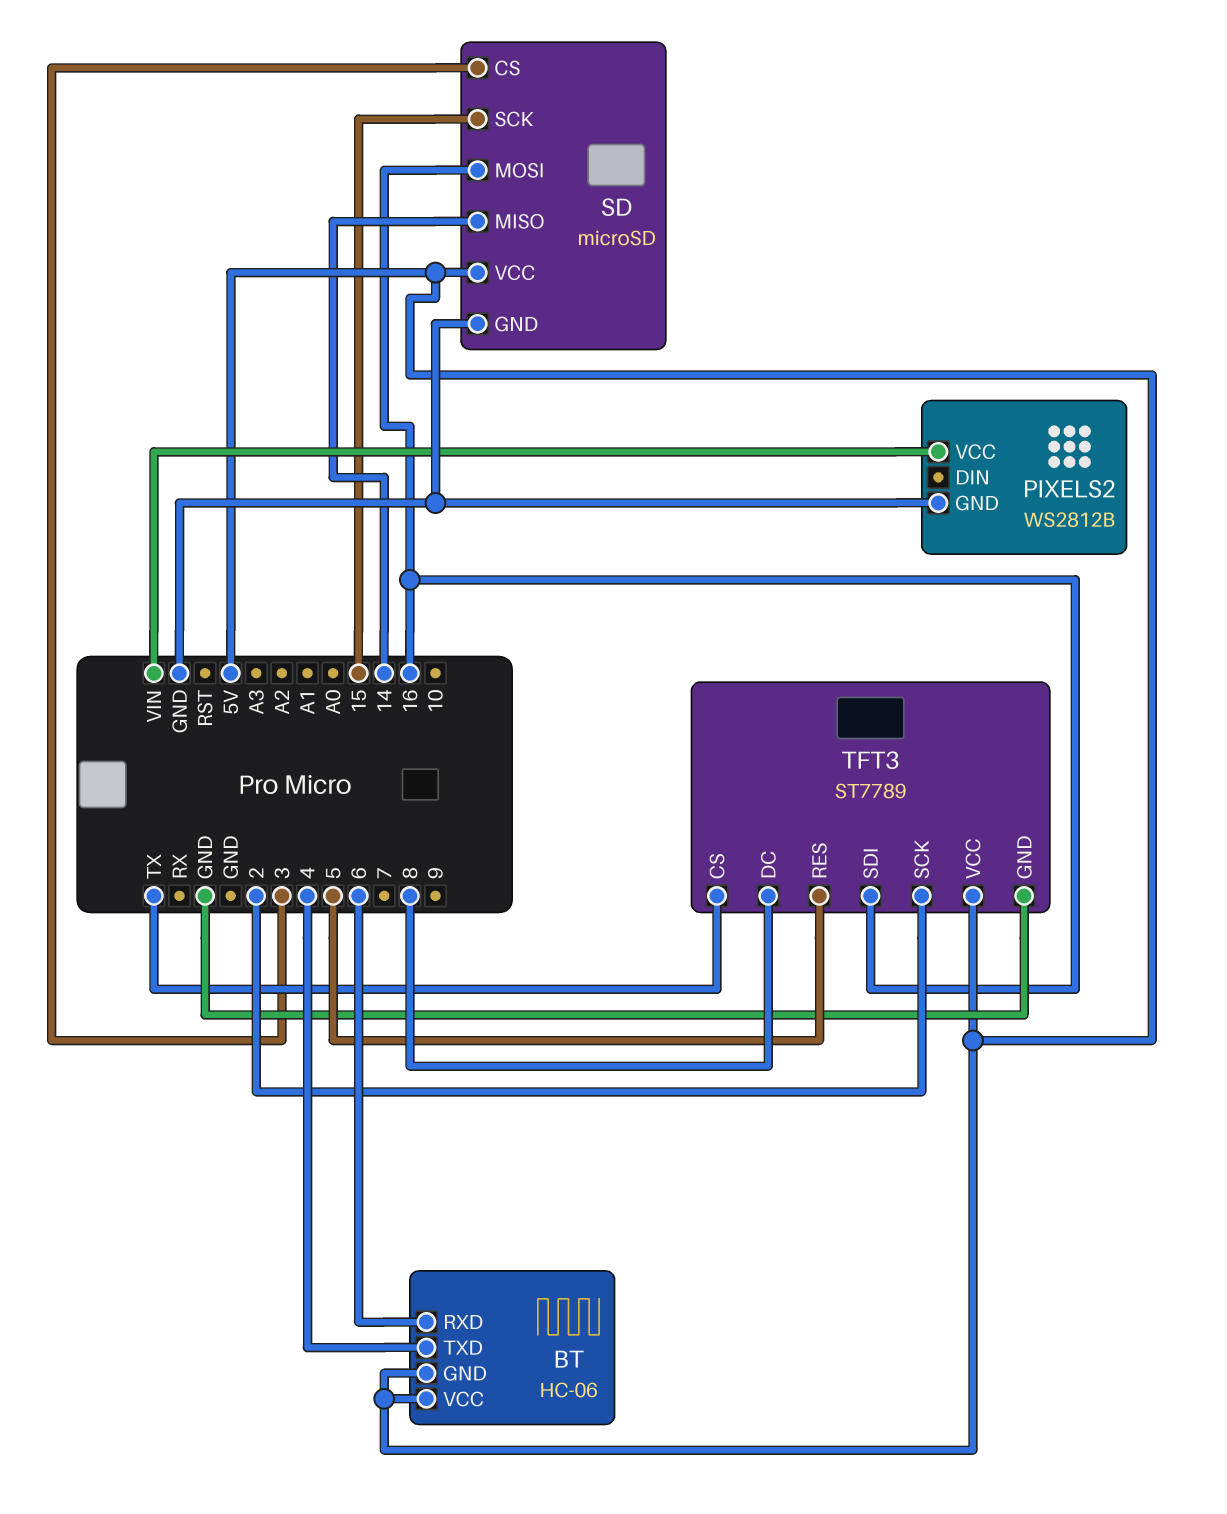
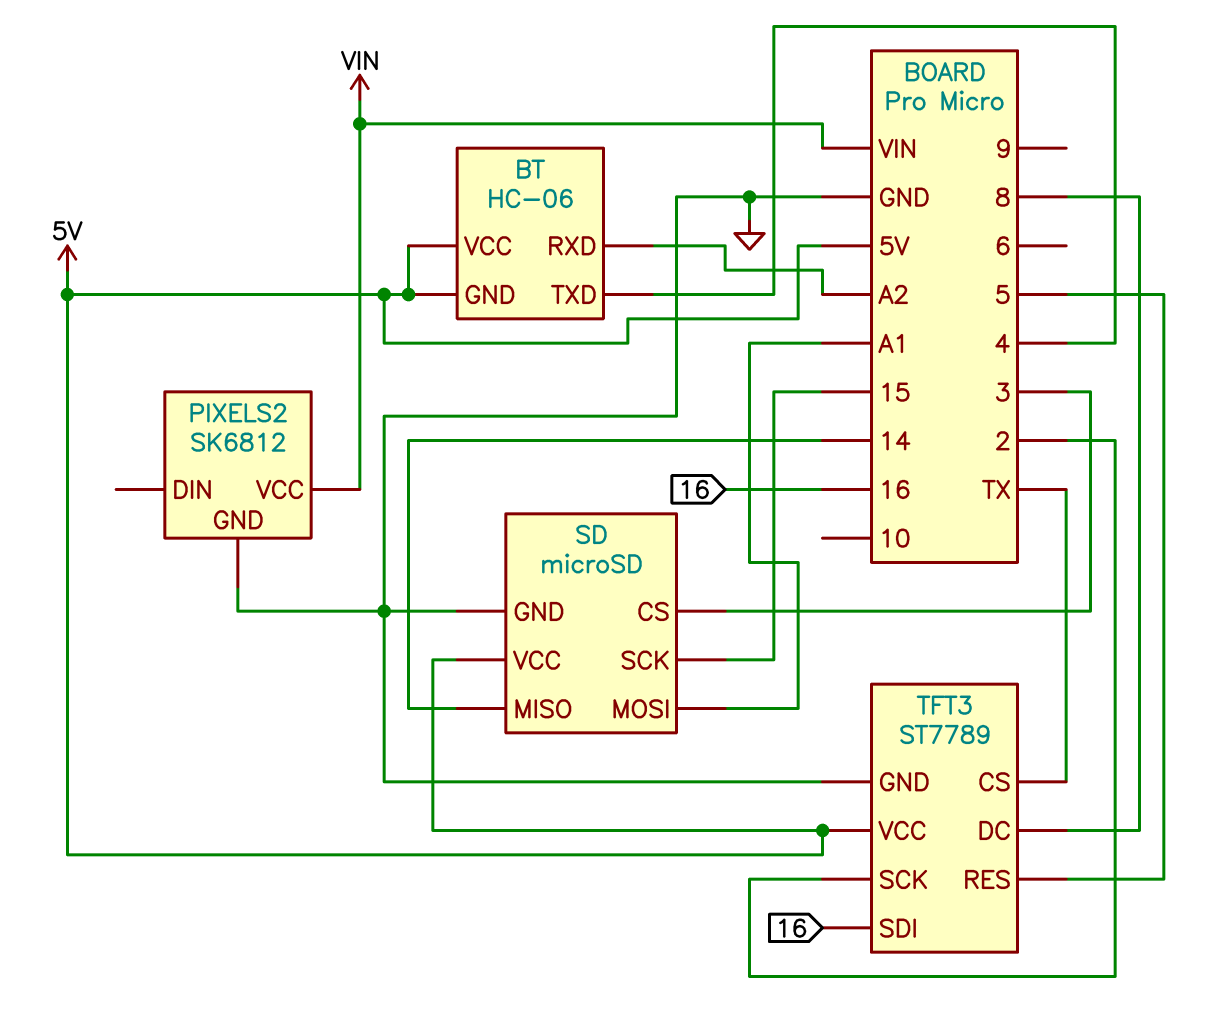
BT pin RXD: 6 -> A2
PIXELS2: WS2812B -> SK6812
SD pin MOSI: 16 -> A1

